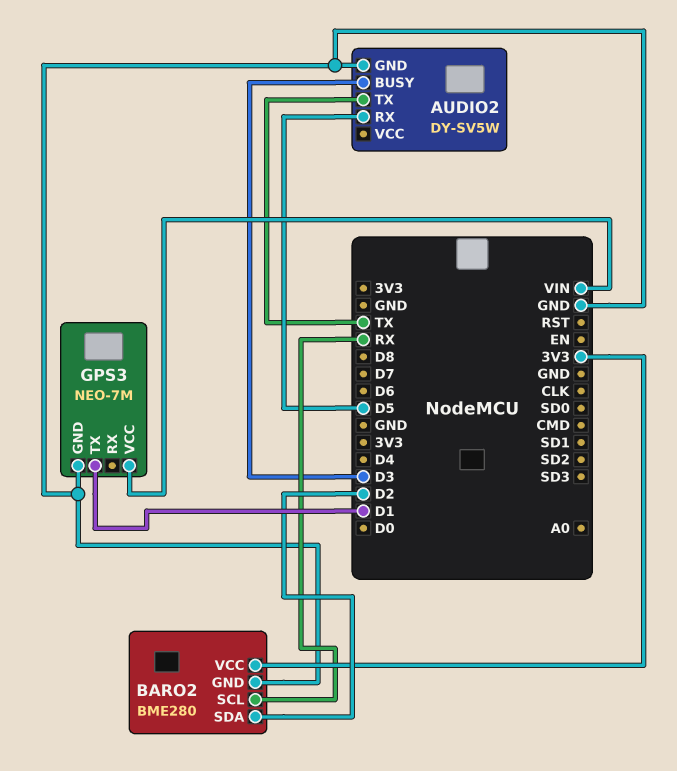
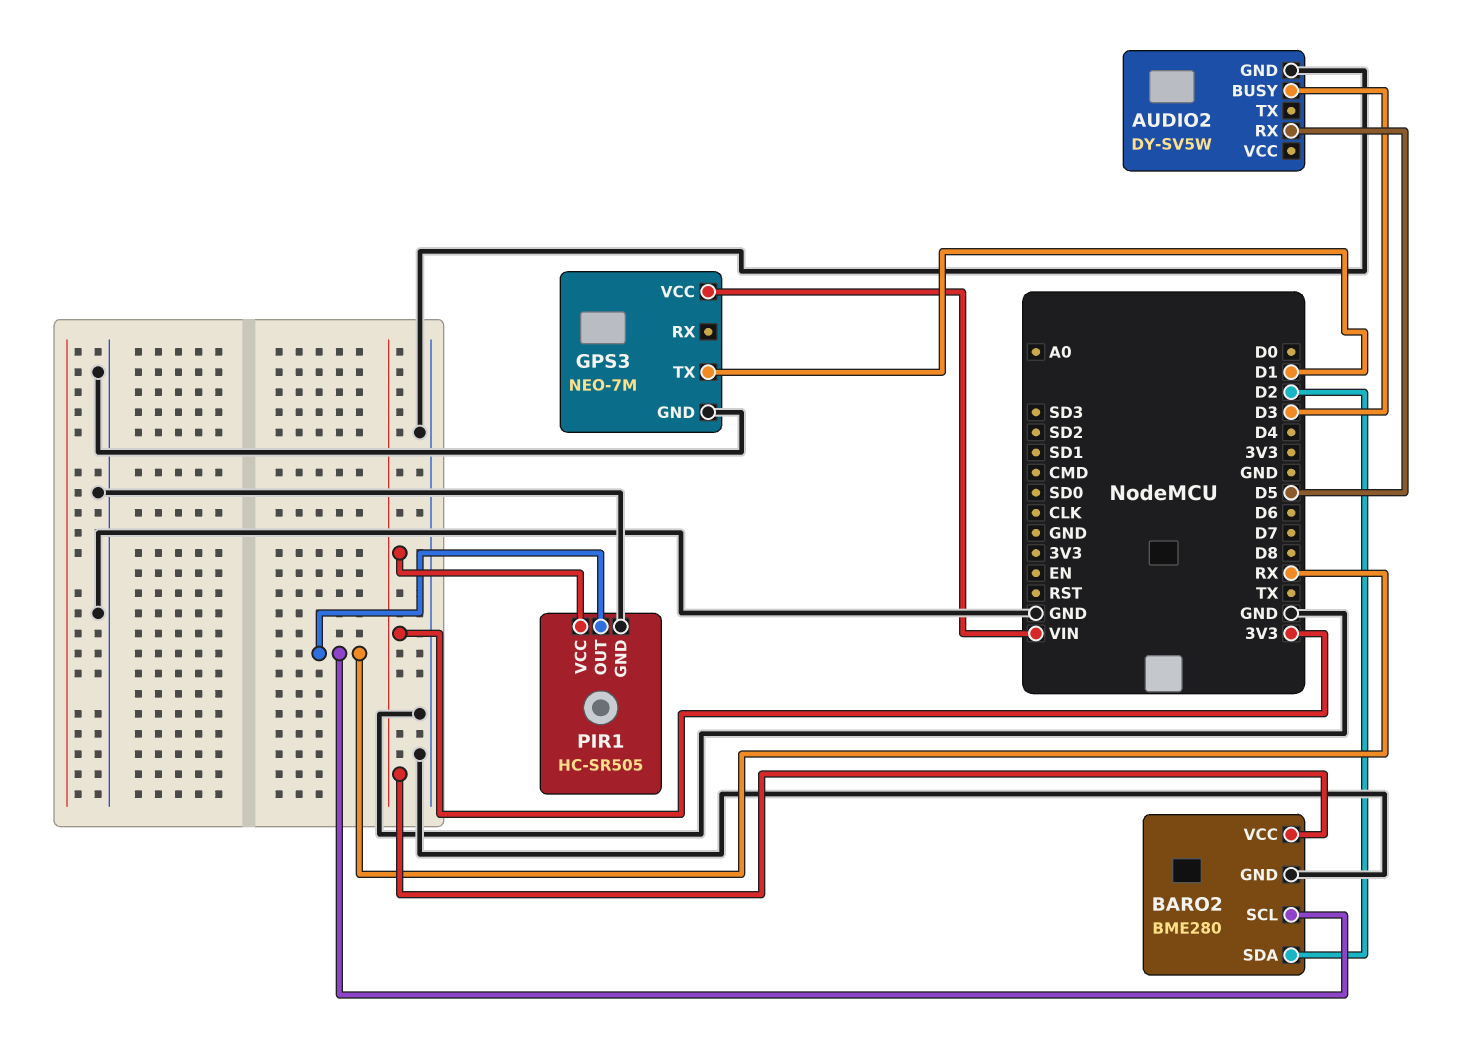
AUDIO2 pin TX: TX -> none
PIR1: none -> HC-SR505
PIR1 pin GND: none -> GND
PIR1 pin OUT: none -> RX
PIR1 pin VCC: none -> 3V3

